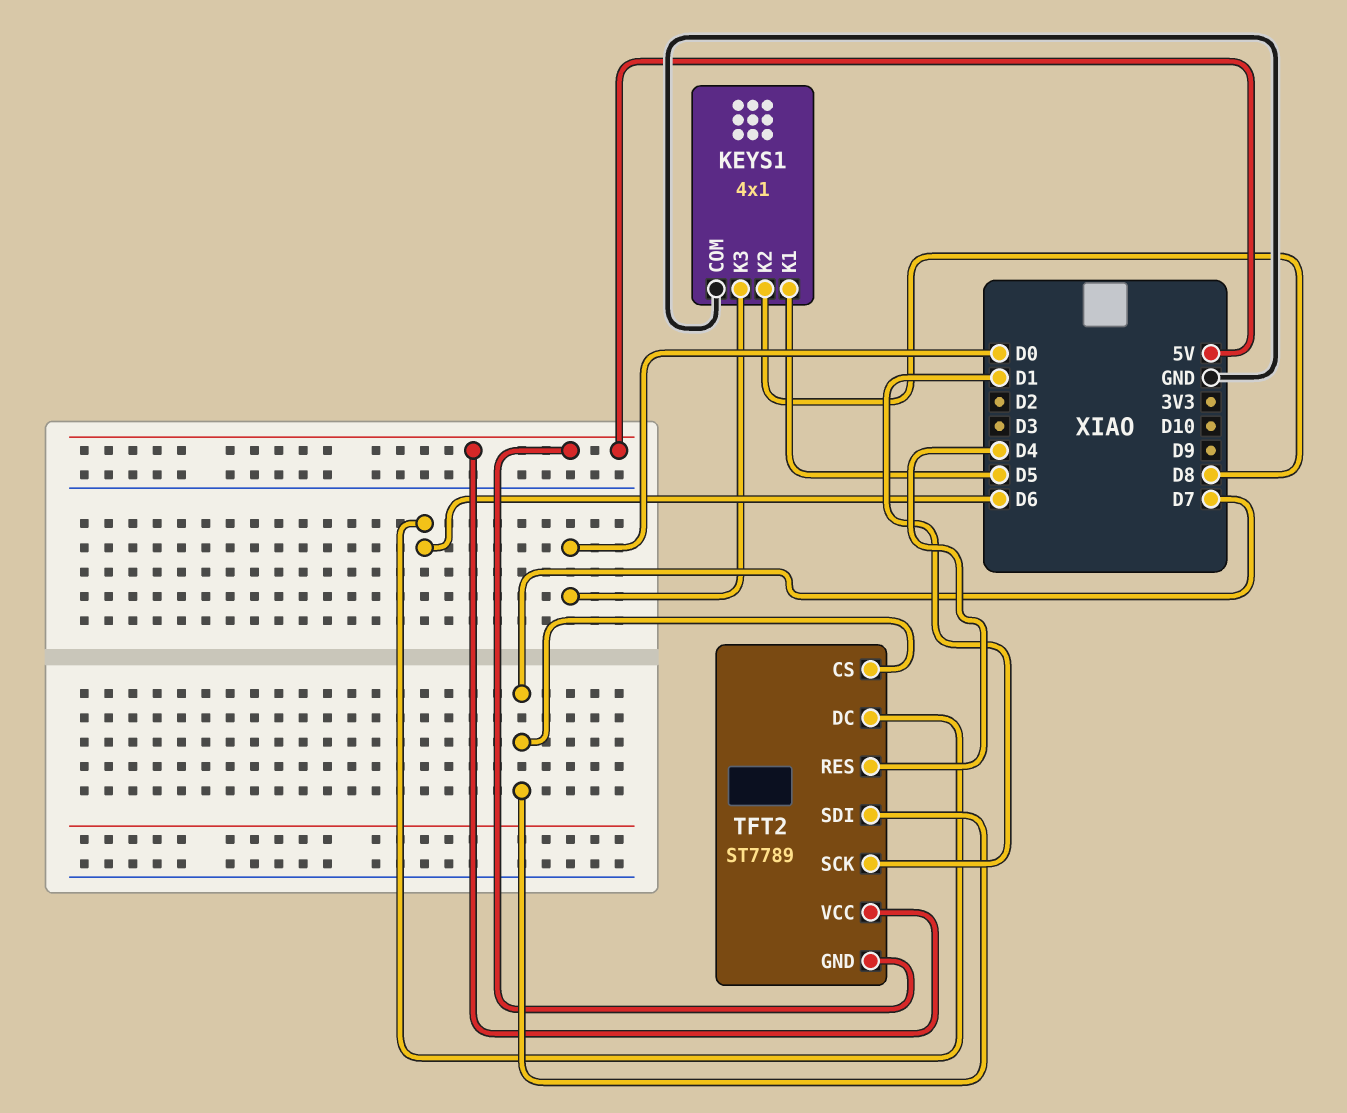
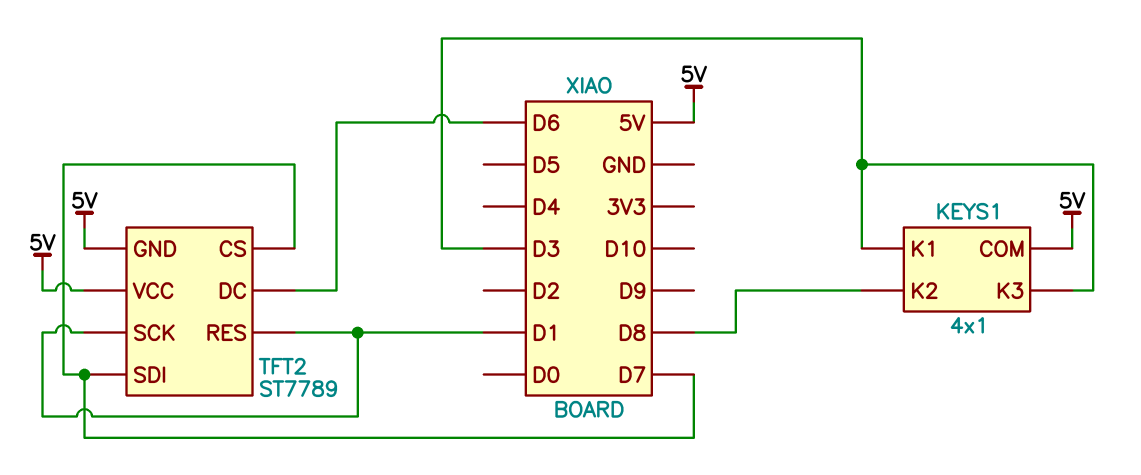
KEYS1 pin COM: GND -> 5V
KEYS1 pin K1: D5 -> D3
KEYS1 pin K3: D0 -> D3
TFT2 pin RES: D4 -> D1

